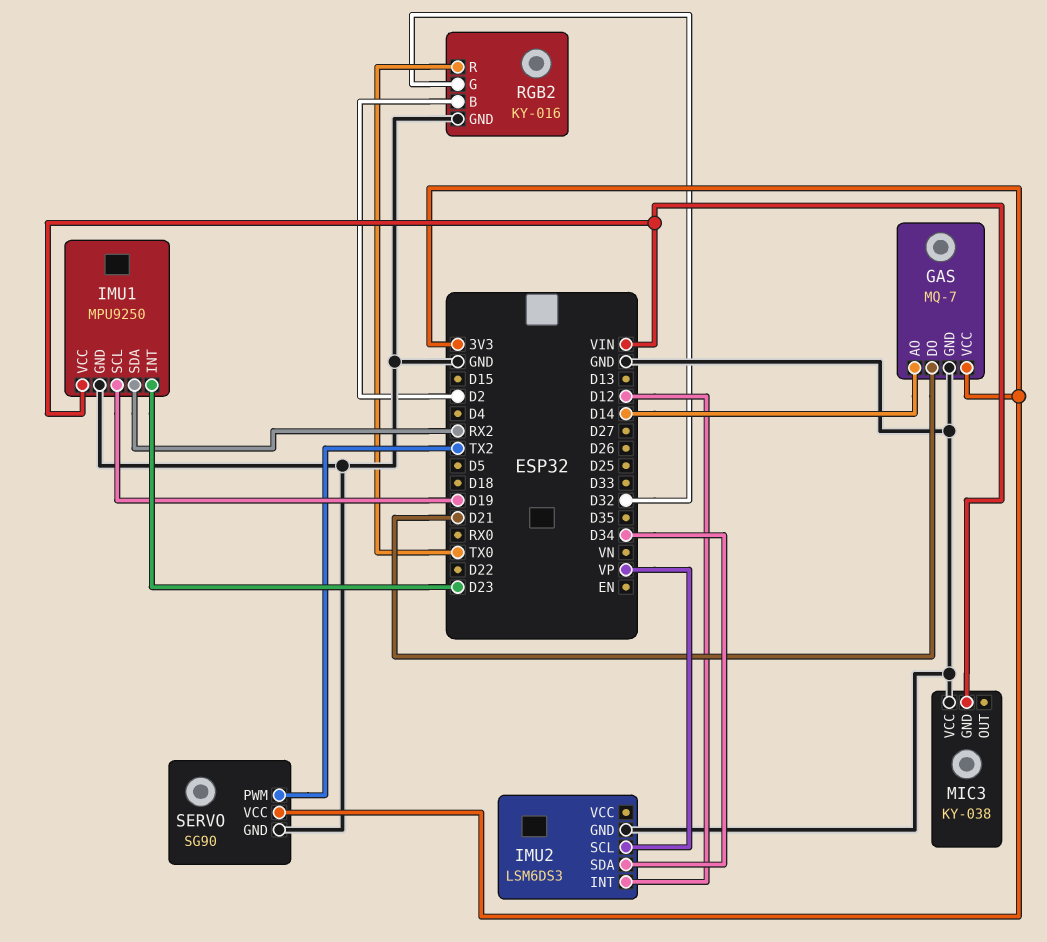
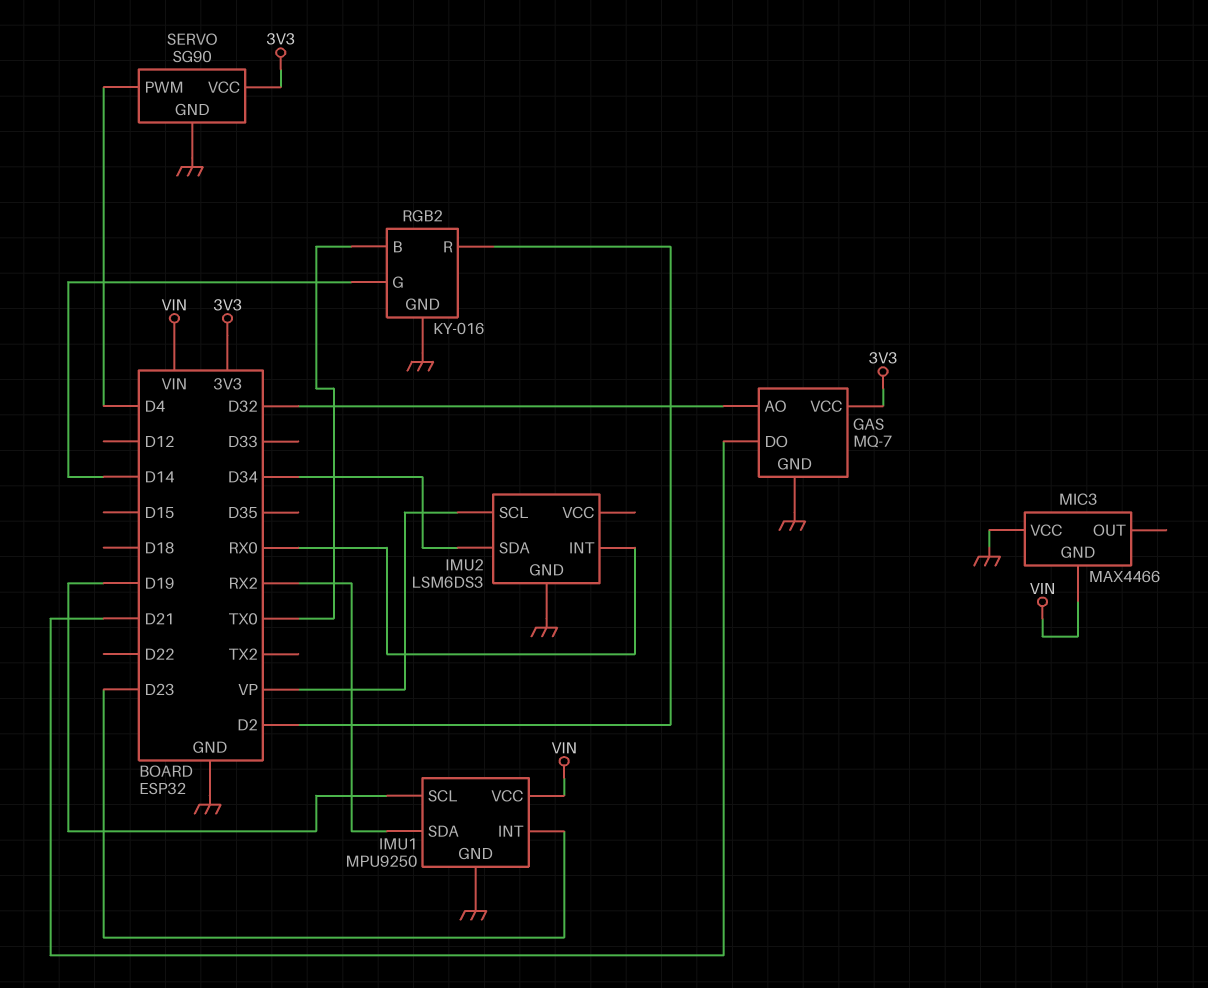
GAS pin AO: D14 -> D32
IMU2 pin INT: D12 -> RX0
MIC3: KY-038 -> MAX4466
RGB2 pin B: D2 -> TX0
RGB2 pin G: D32 -> D14
RGB2 pin R: TX0 -> D2
SERVO pin PWM: TX2 -> D4

